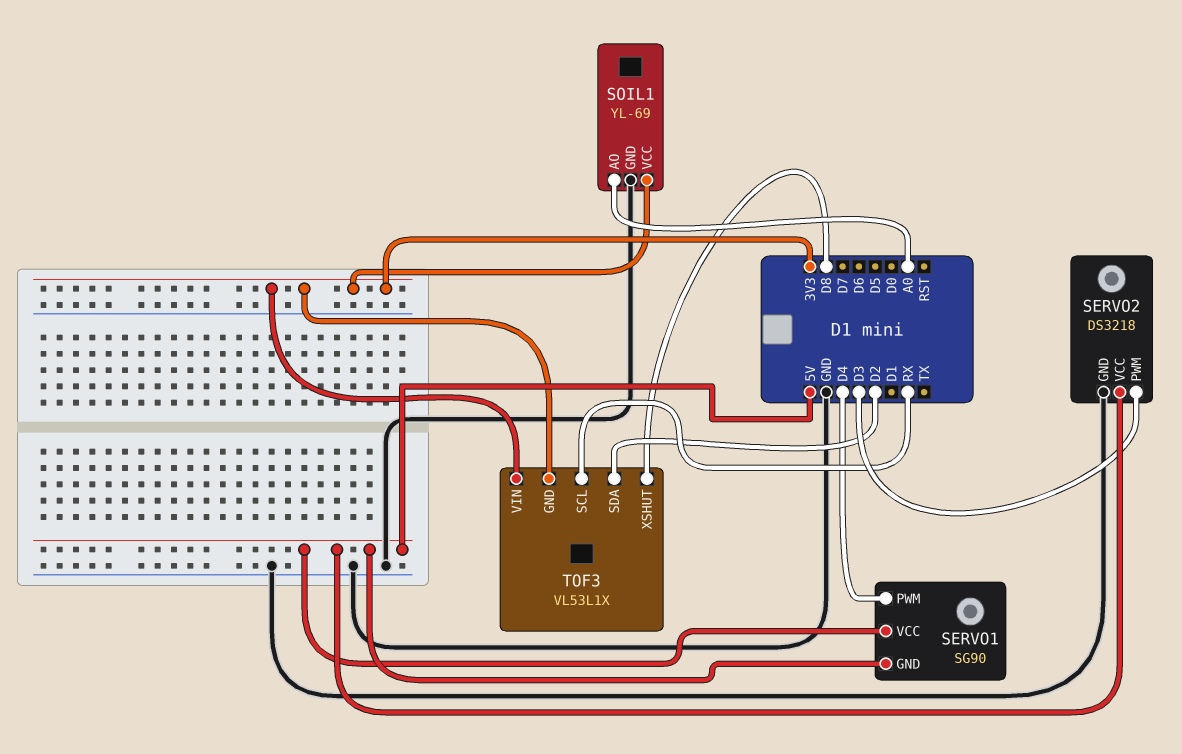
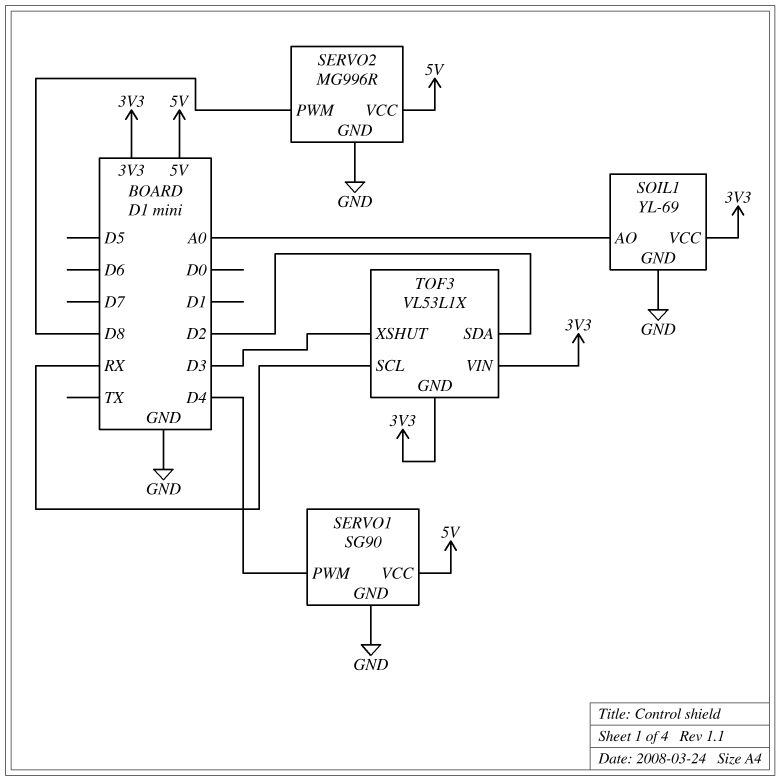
SERVO1 pin GND: 5V -> GND
SERVO2: DS3218 -> MG996R
SERVO2 pin PWM: D3 -> D8
TOF3 pin XSHUT: D8 -> D3

